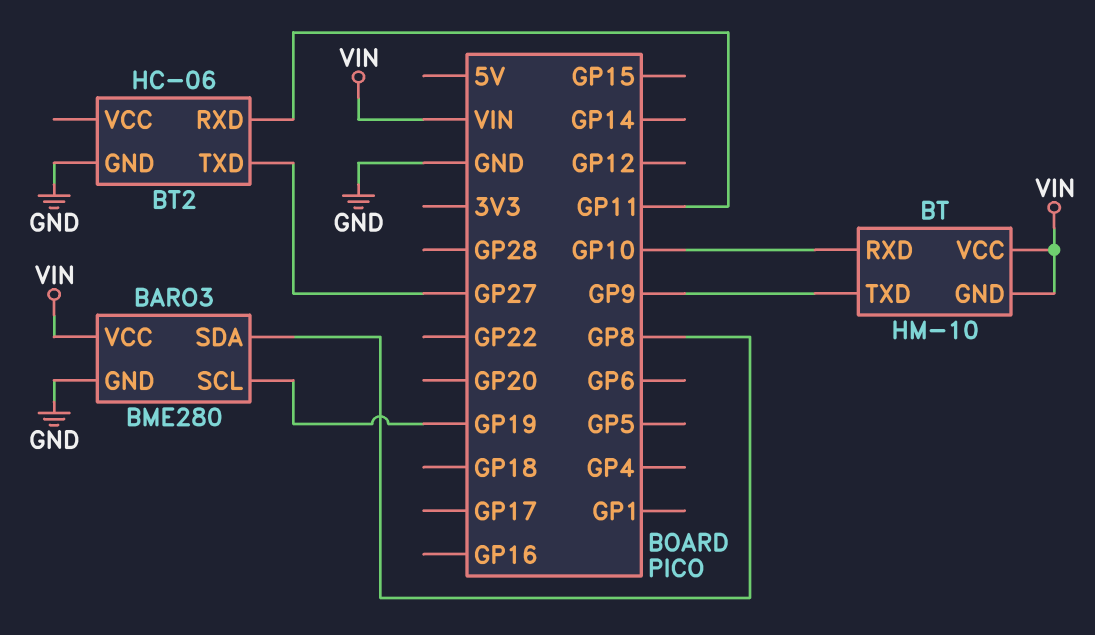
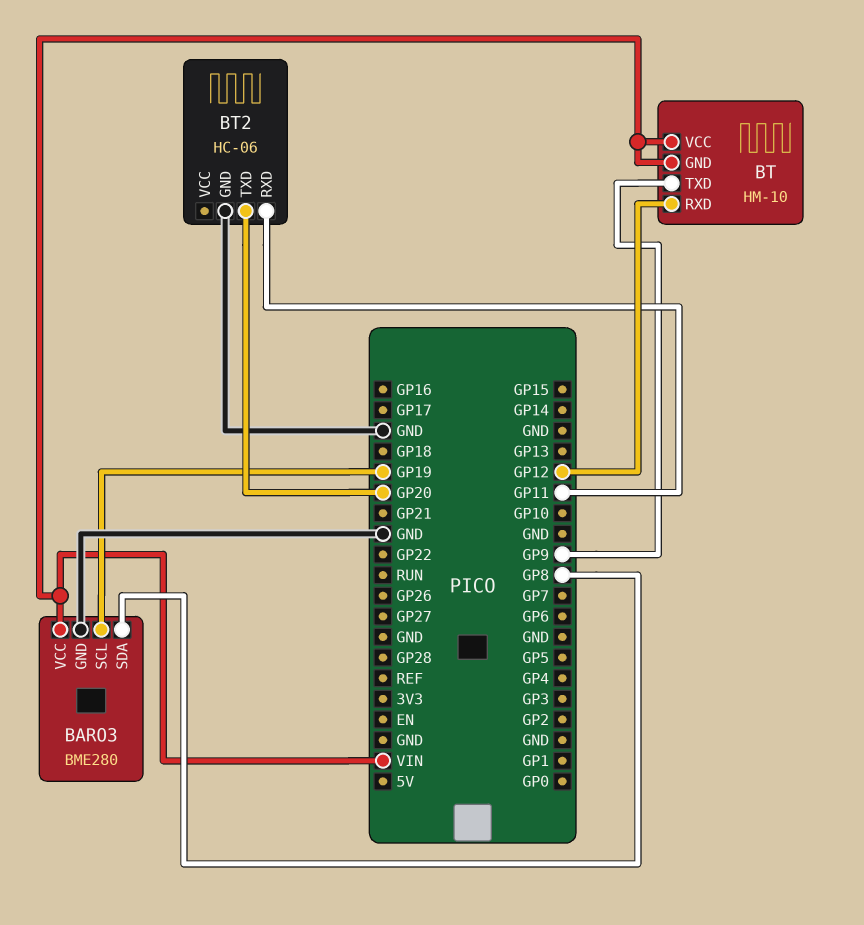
BT pin RXD: GP10 -> GP12
BT2 pin TXD: GP27 -> GP20

